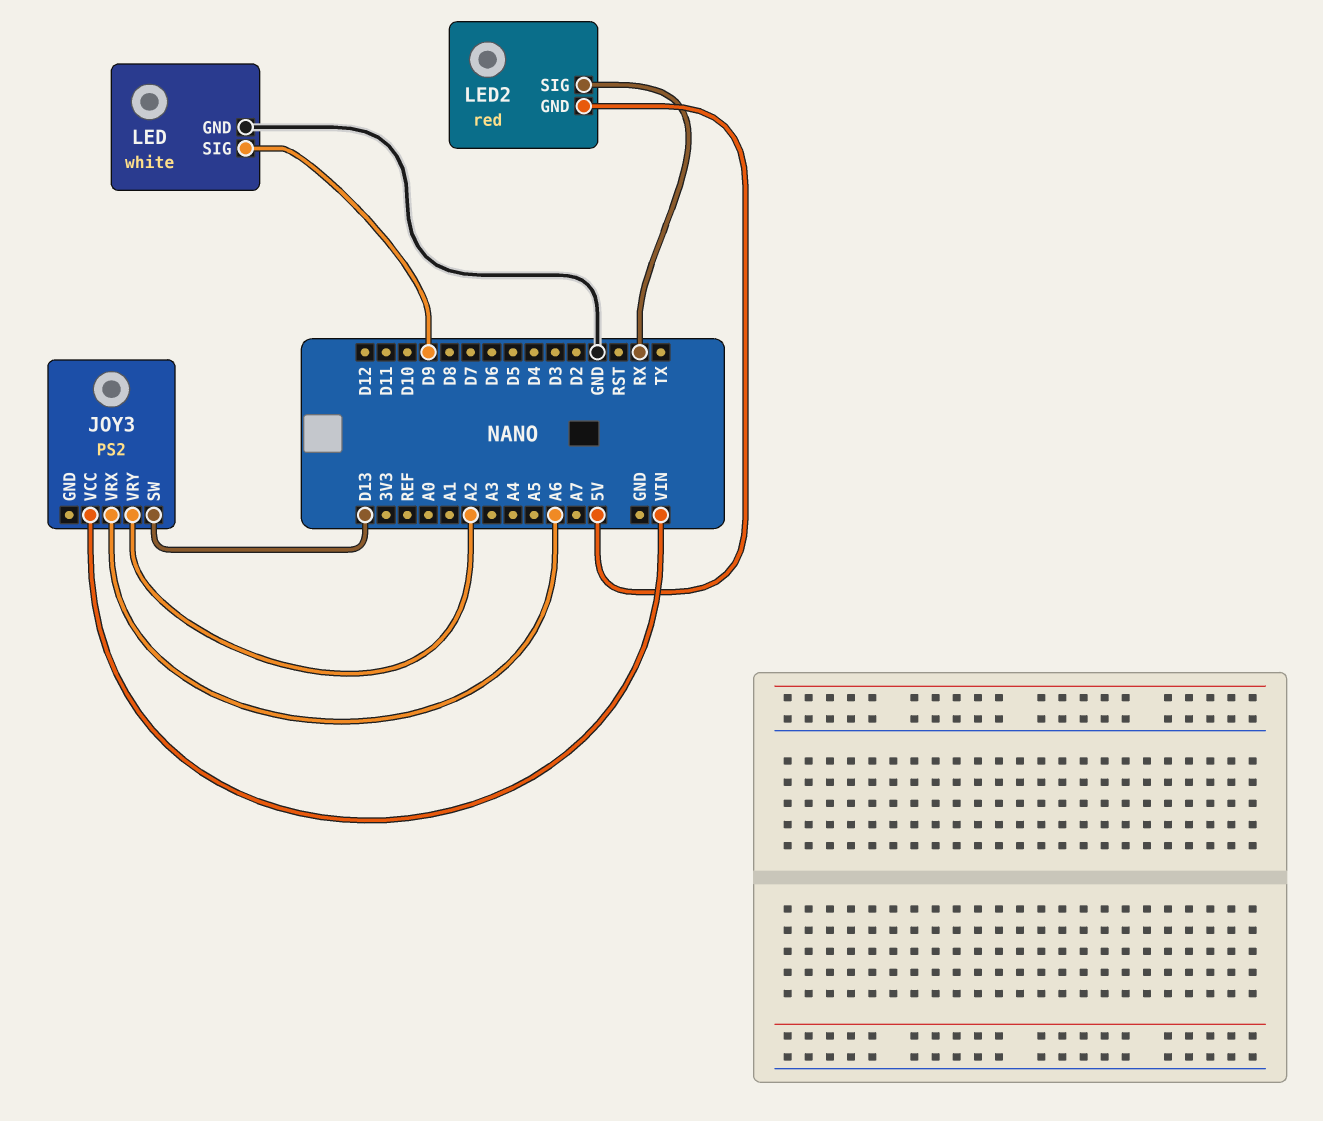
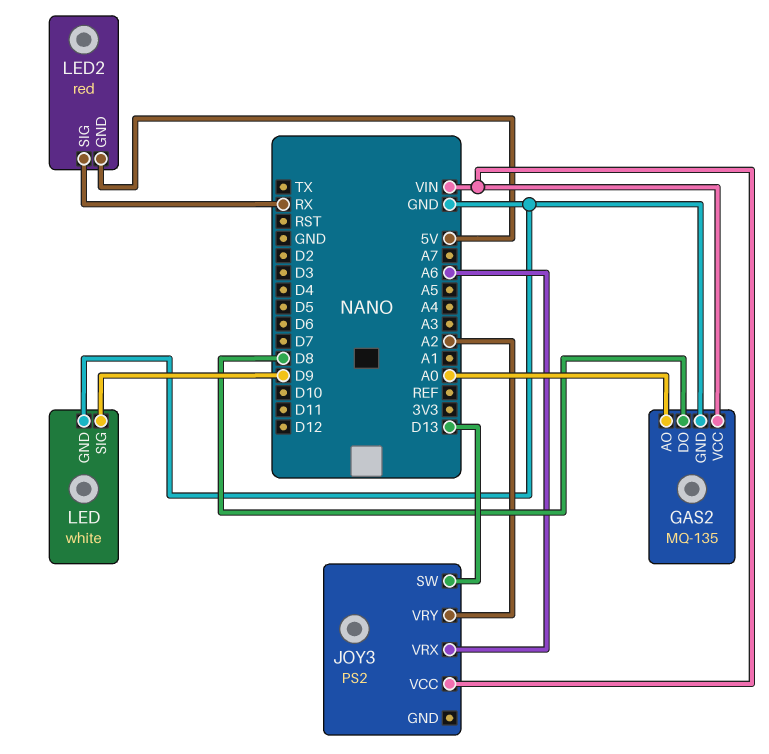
GAS2: none -> MQ-135
GAS2 pin AO: none -> A0
GAS2 pin DO: none -> D8
GAS2 pin GND: none -> GND
GAS2 pin VCC: none -> VIN

